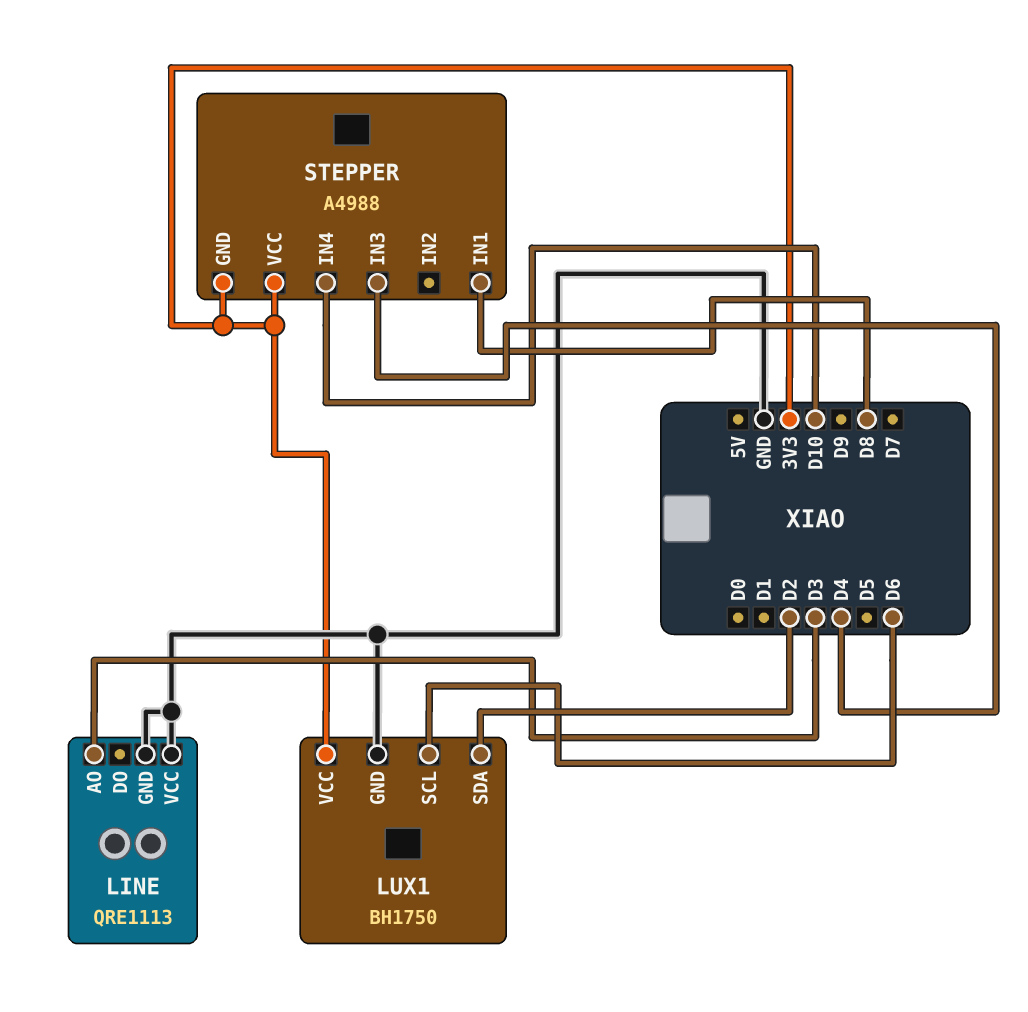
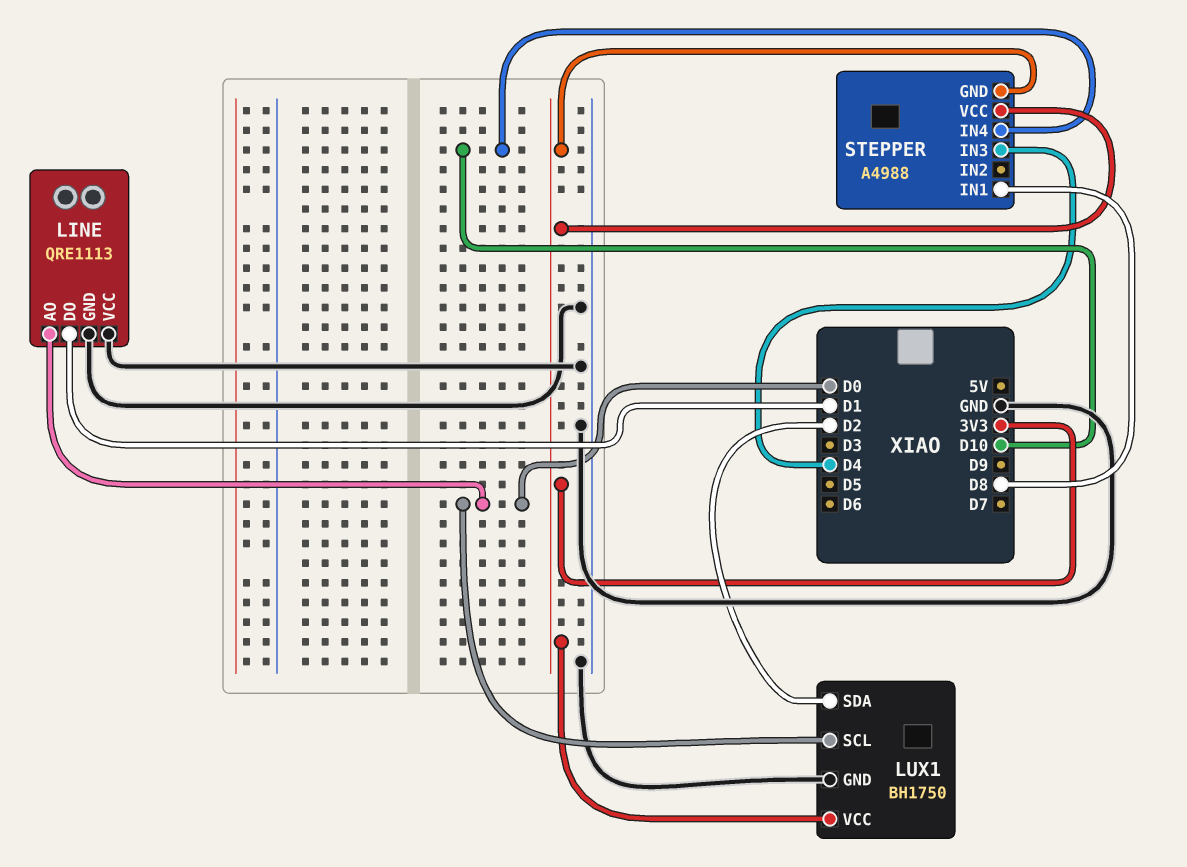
LINE pin AO: D3 -> D0
LINE pin DO: none -> D1
LUX1 pin SCL: D6 -> D0

